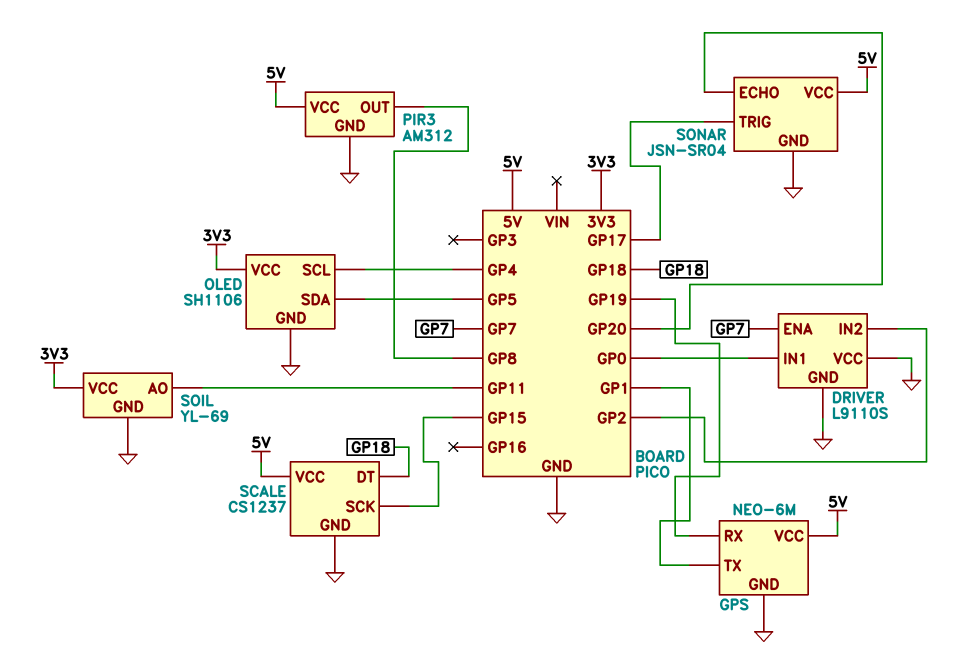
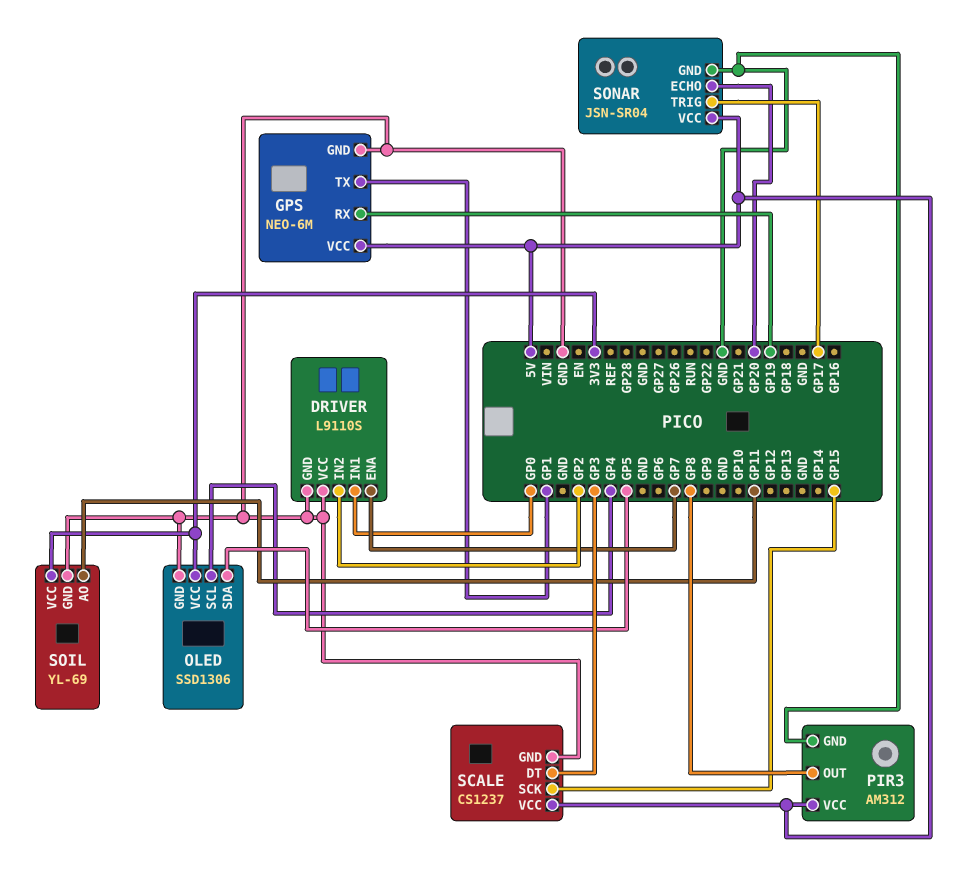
OLED: SH1106 -> SSD1306
SCALE pin DT: GP18 -> GP3

